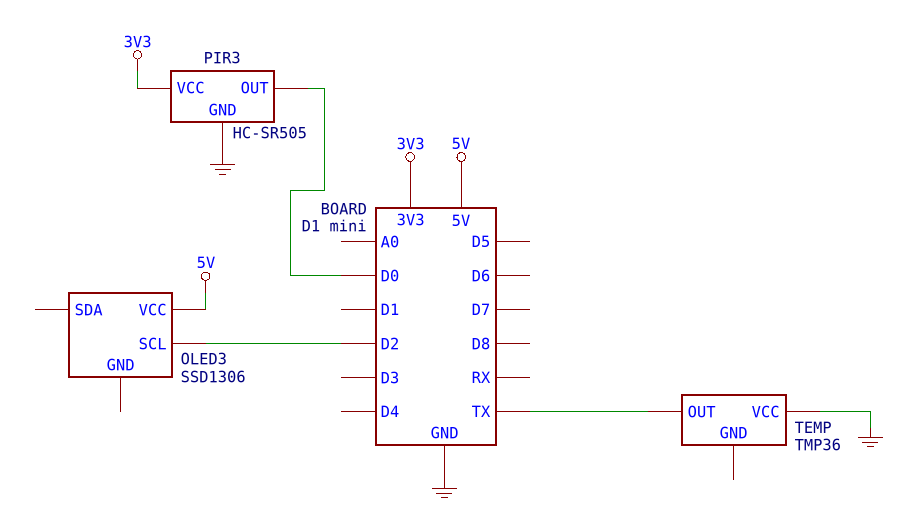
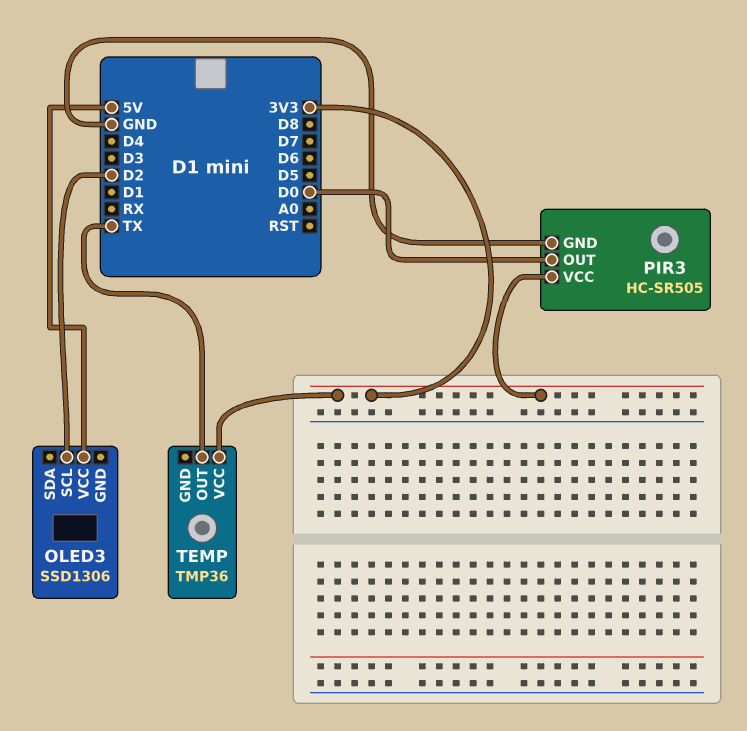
TEMP pin VCC: GND -> 3V3

